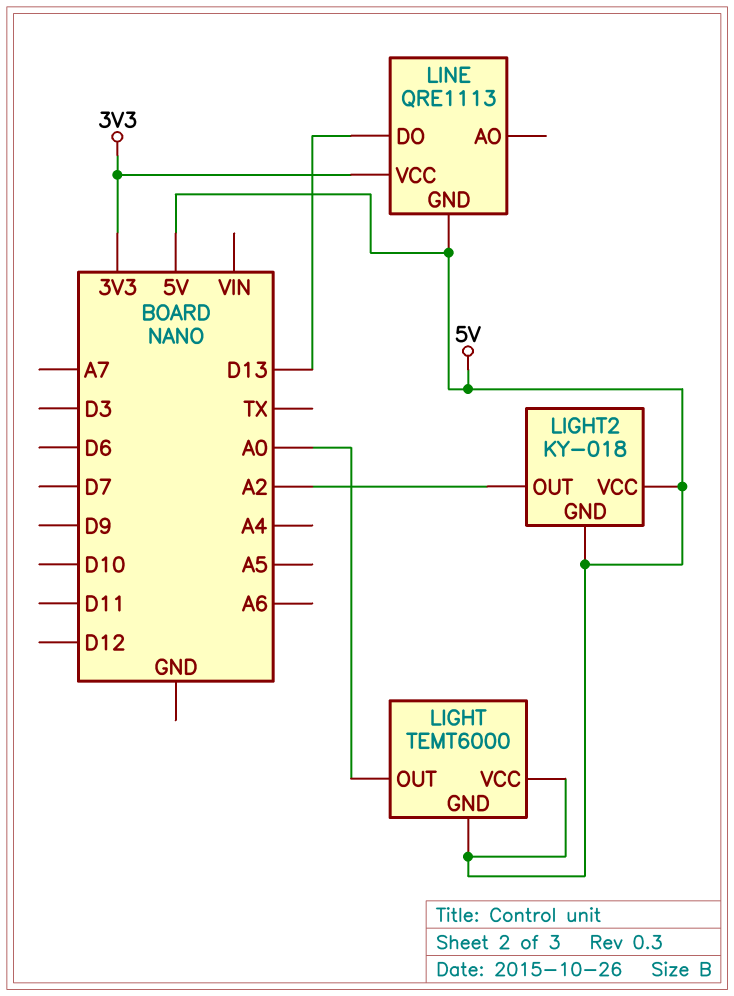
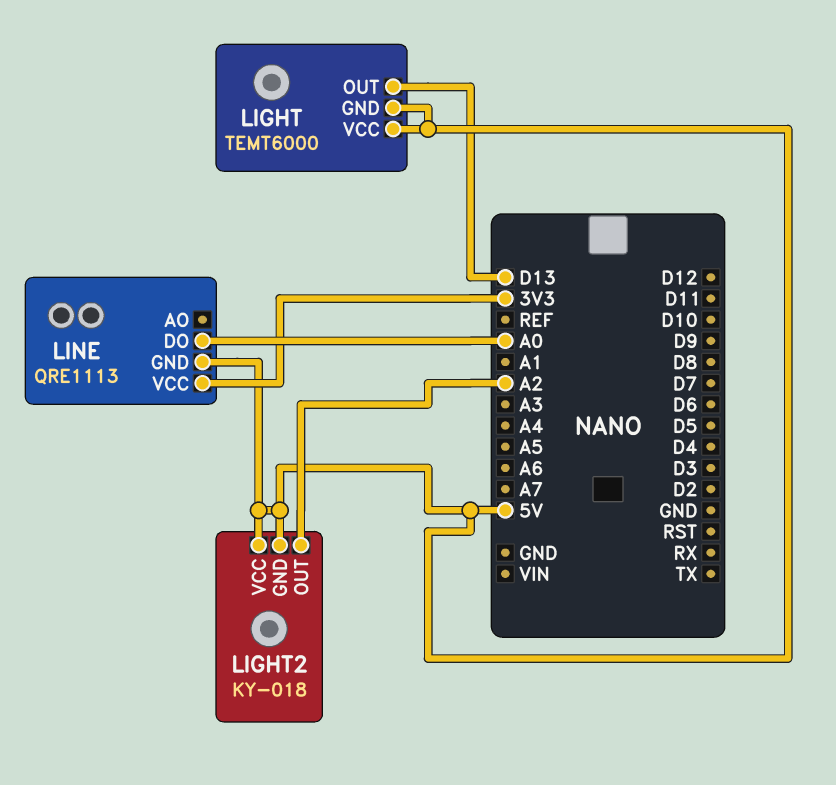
LIGHT pin OUT: A0 -> D13
LINE pin DO: D13 -> A0

